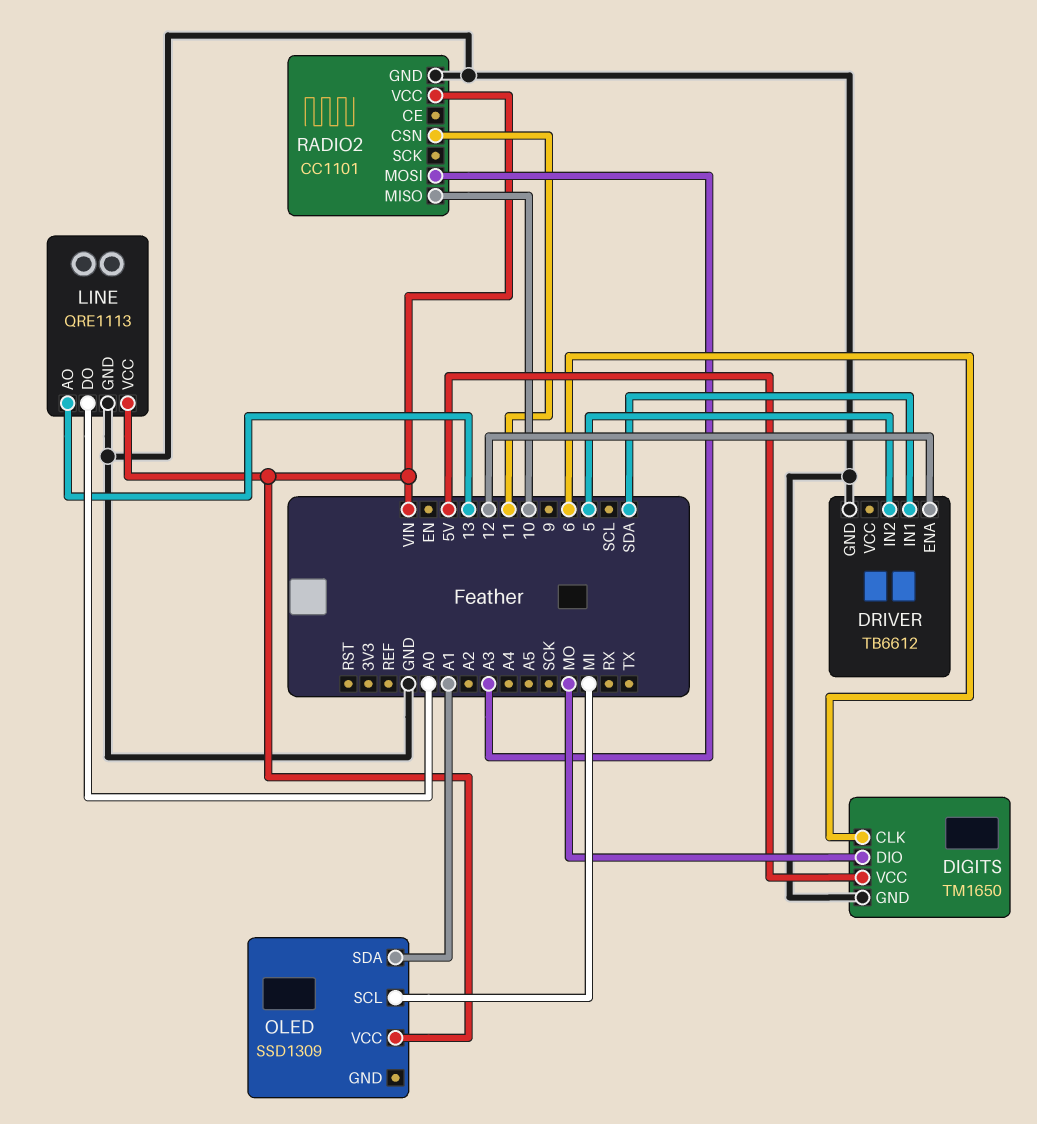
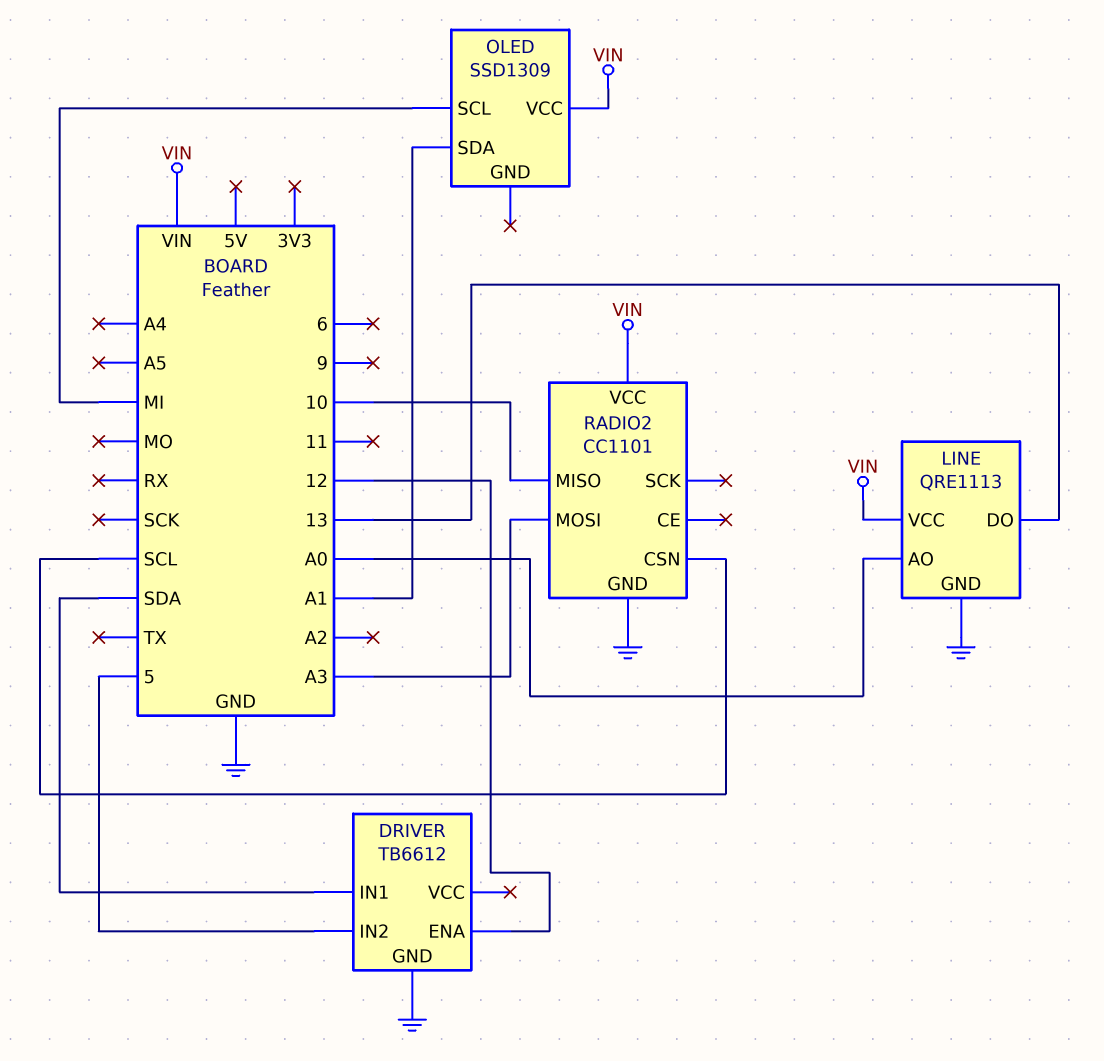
DIGITS: TM1650 -> none
DIGITS pin CLK: 6 -> none
DIGITS pin DIO: MO -> none
DIGITS pin GND: GND -> none
DIGITS pin VCC: 5V -> none
LINE pin AO: 13 -> A0
LINE pin DO: A0 -> 13
RADIO2 pin CSN: 11 -> SCL

